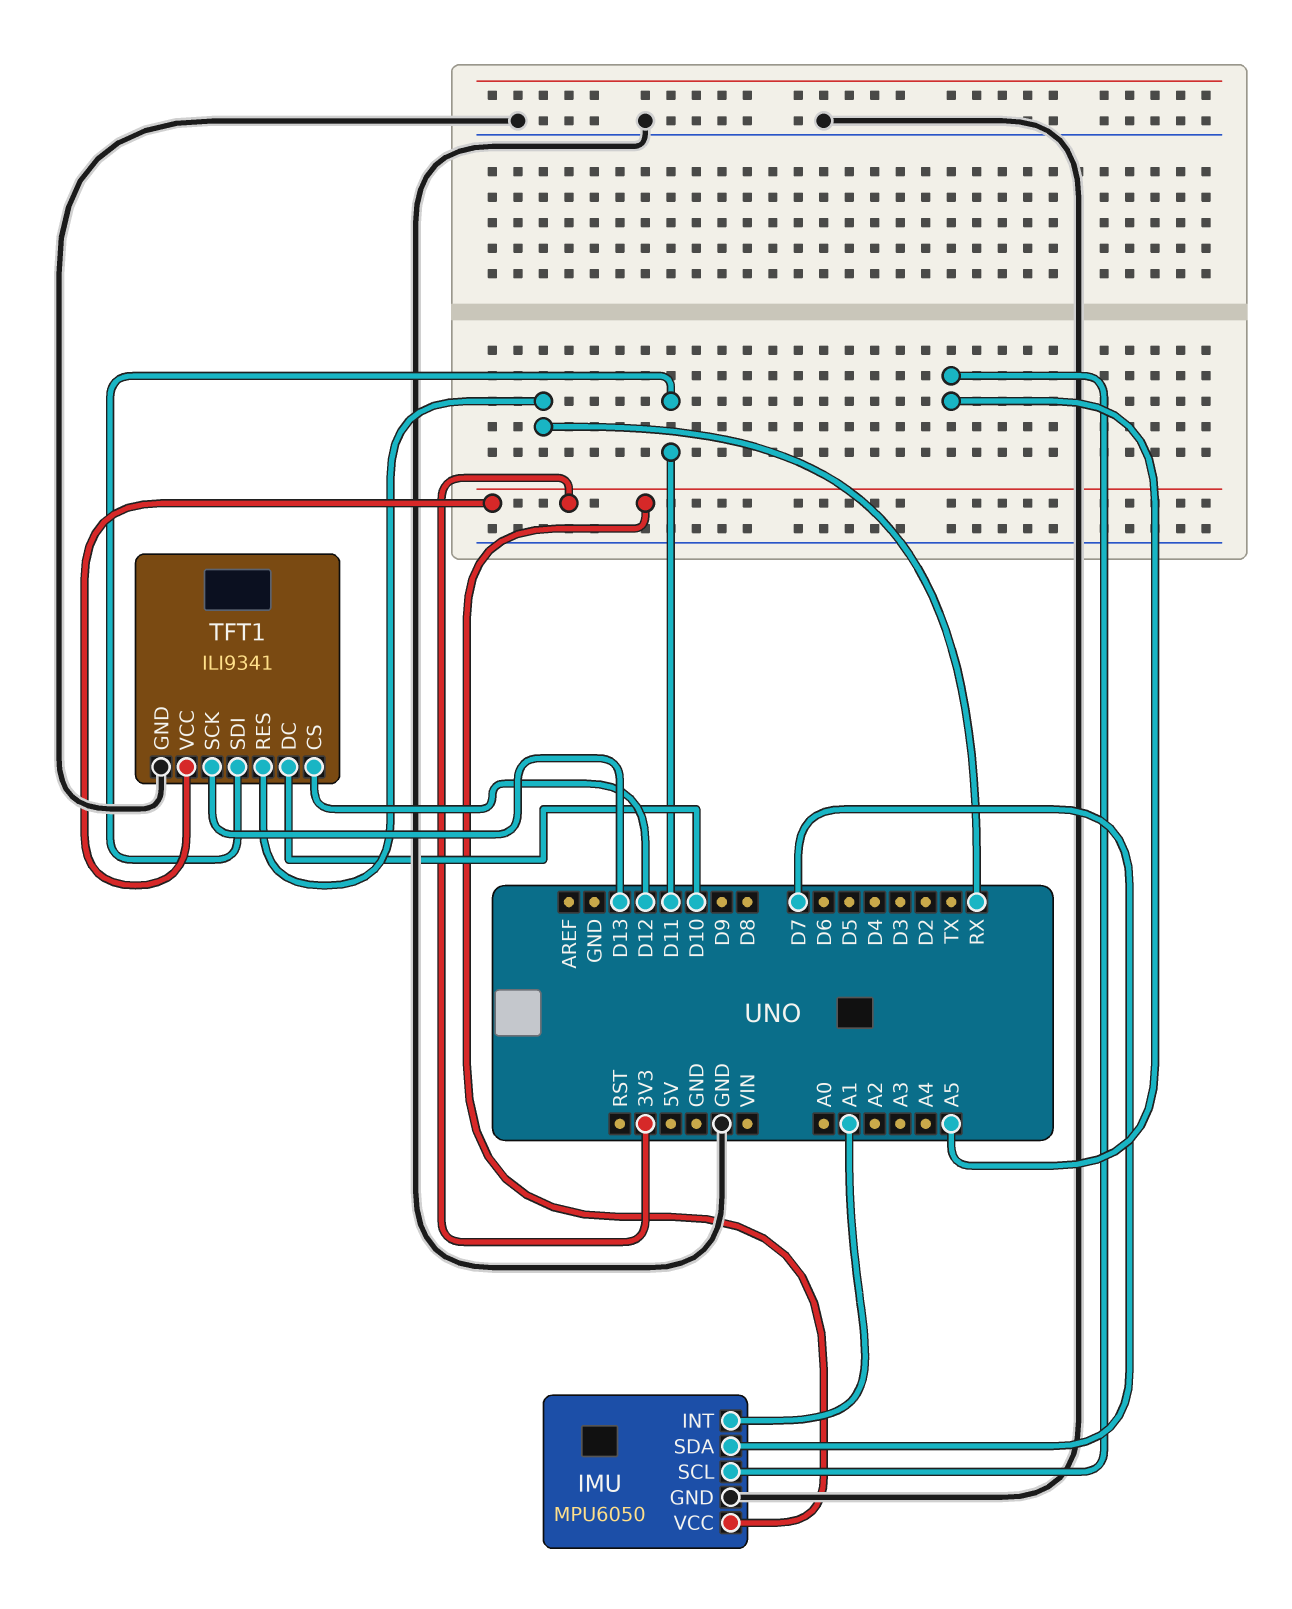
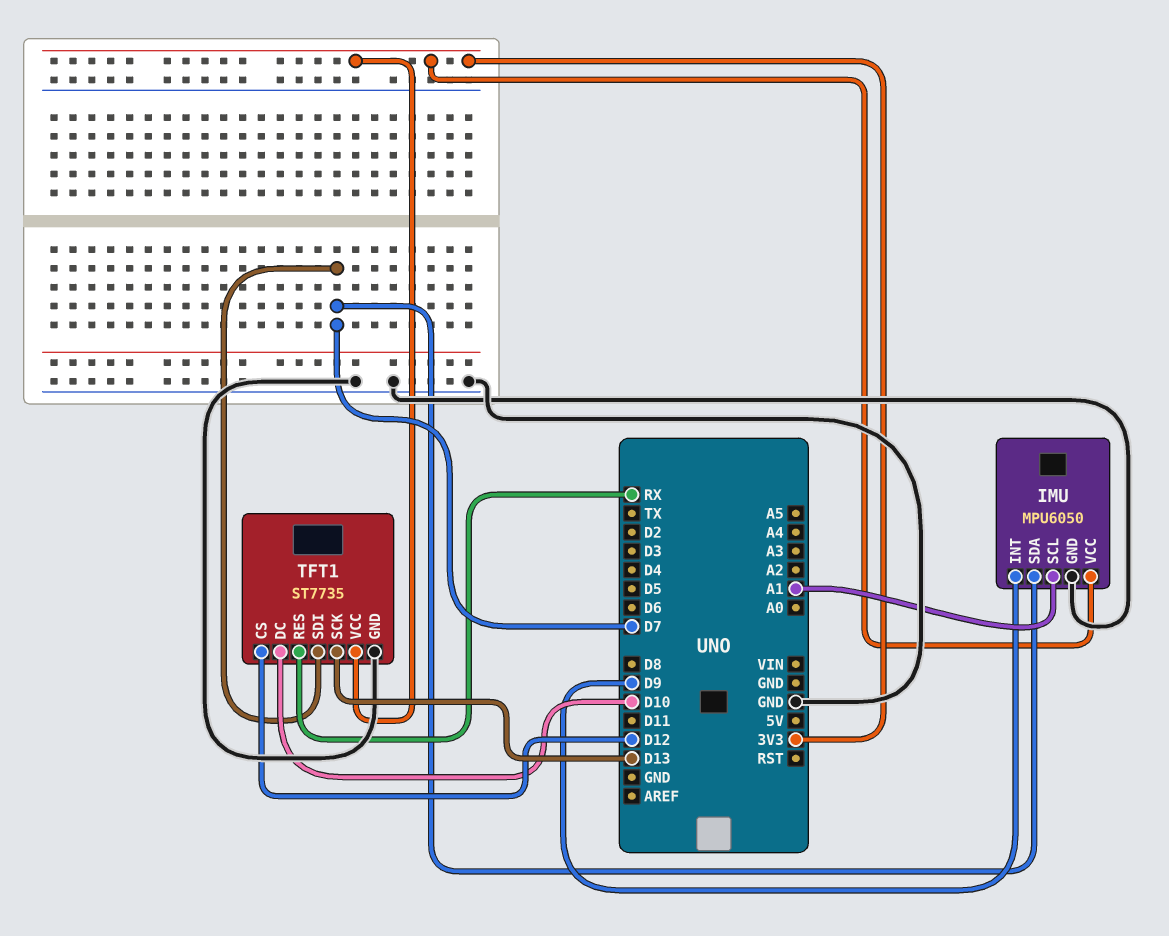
IMU pin INT: A1 -> D9
IMU pin SCL: A5 -> A1
TFT1: ILI9341 -> ST7735
TFT1 pin SDI: D11 -> D7

